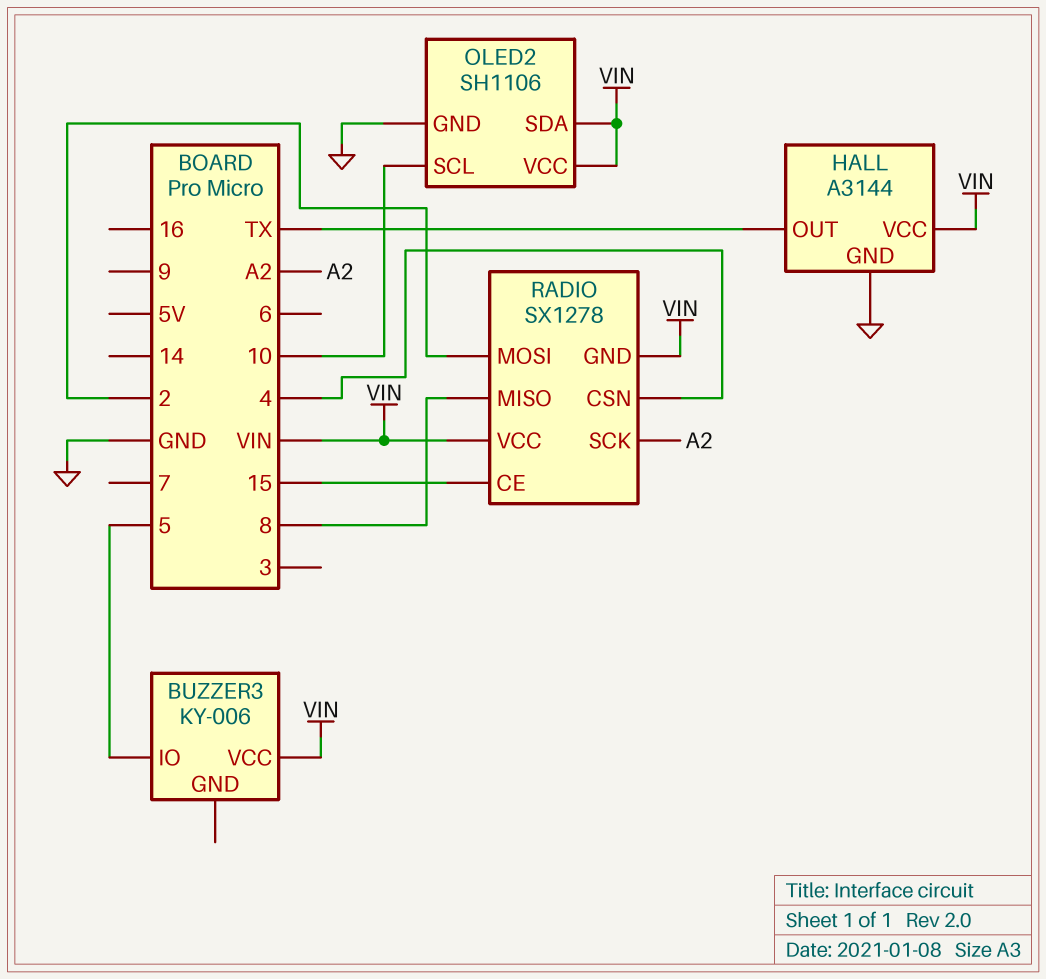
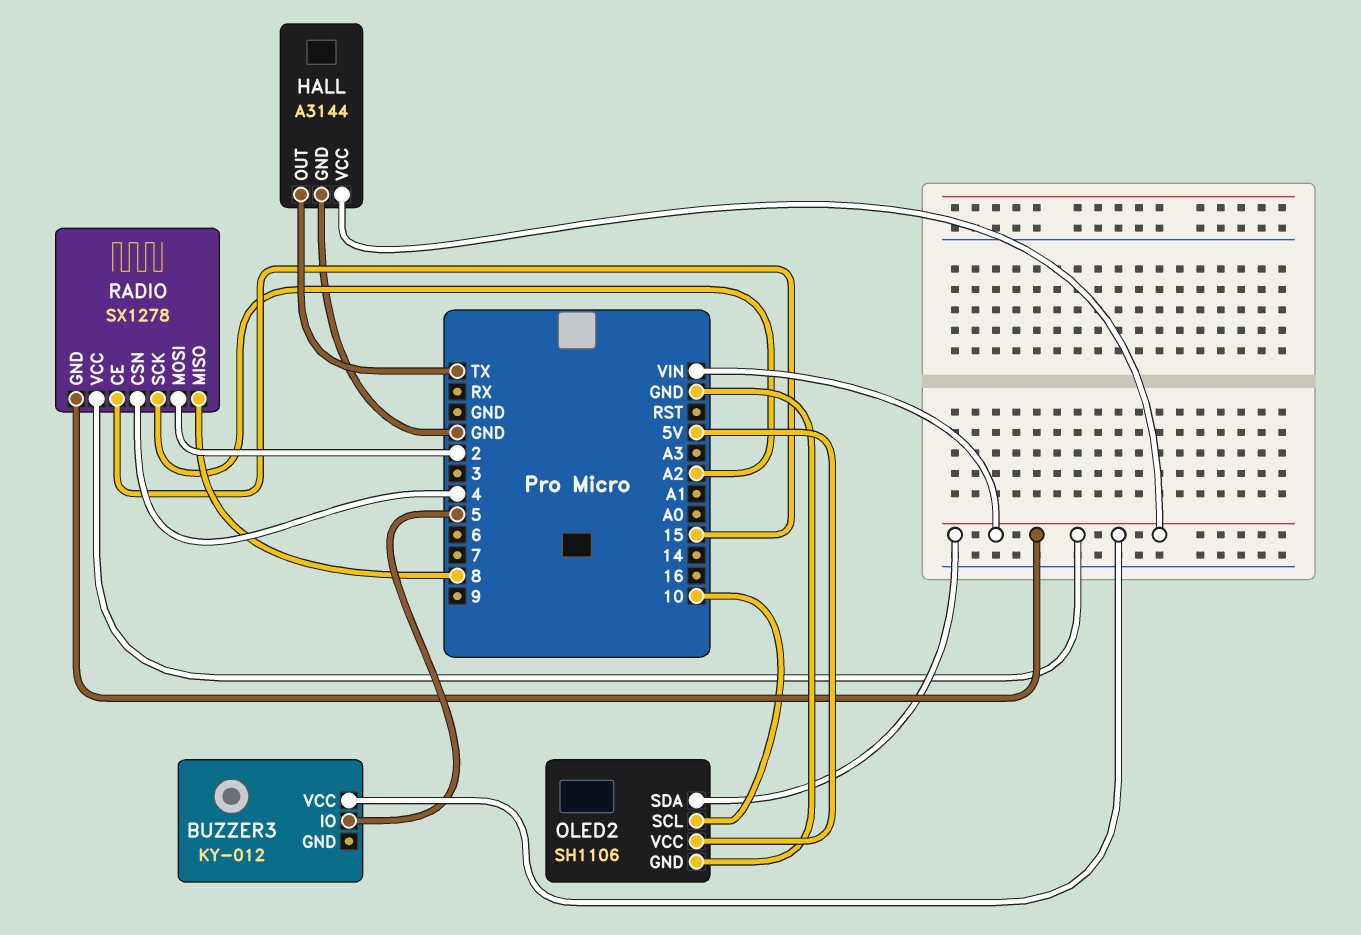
BUZZER3: KY-006 -> KY-012
OLED2 pin VCC: VIN -> 5V

